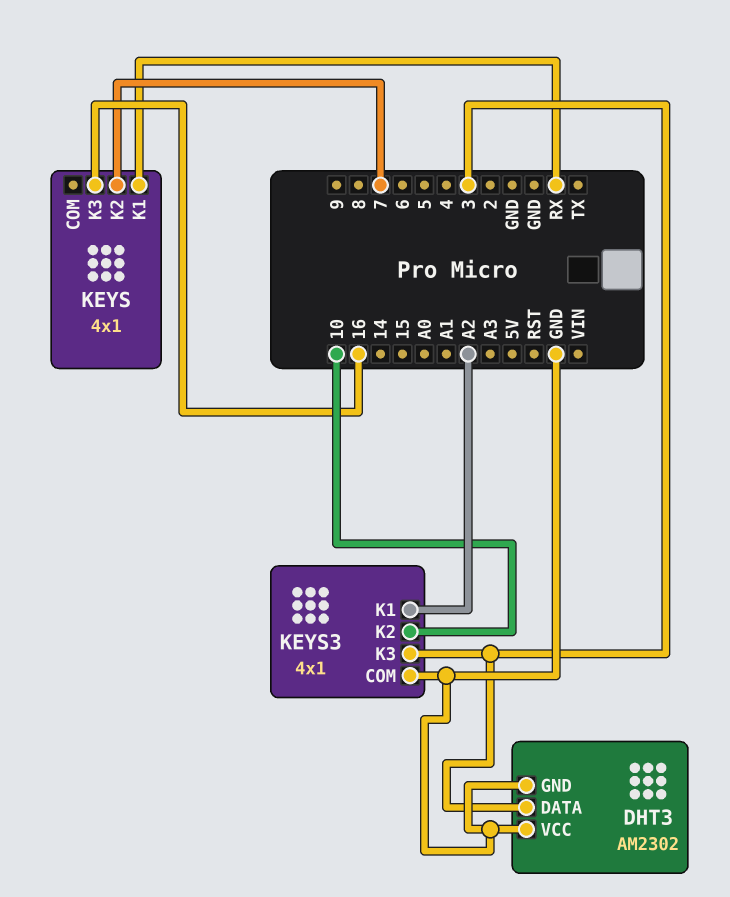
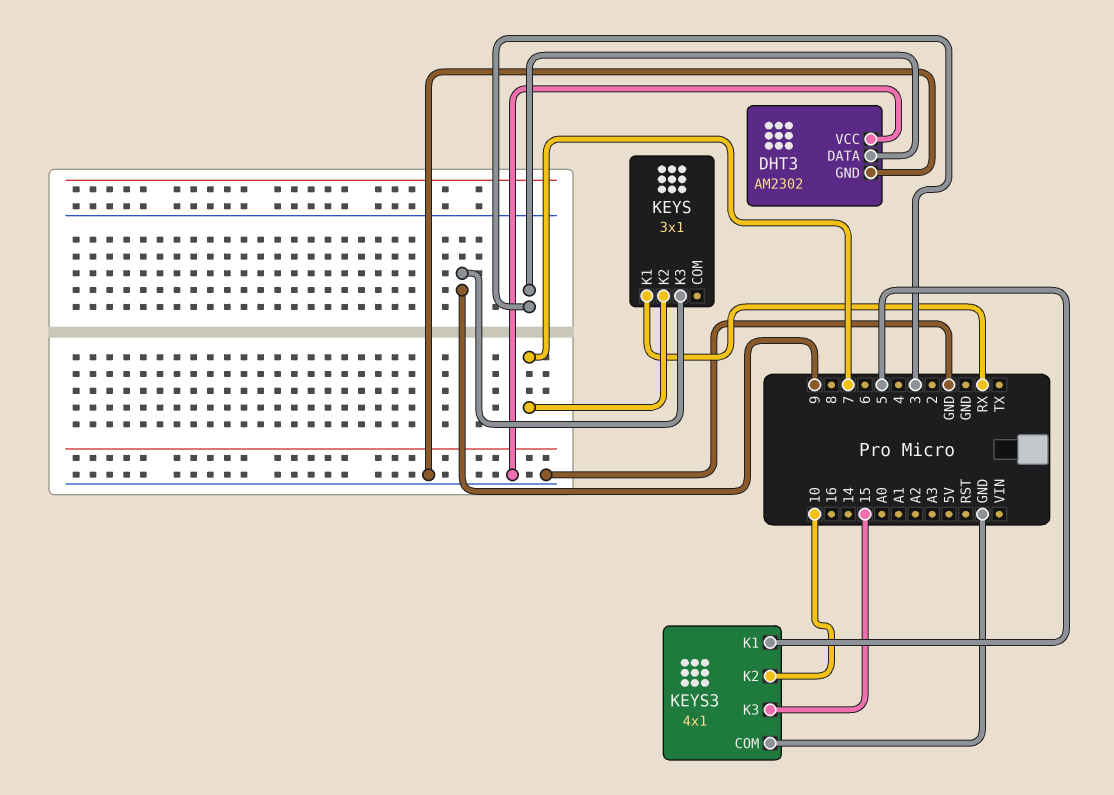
KEYS: 4x1 -> 3x1
KEYS pin K3: 16 -> 9
KEYS3 pin K1: A2 -> 5
KEYS3 pin K3: 3 -> 15

